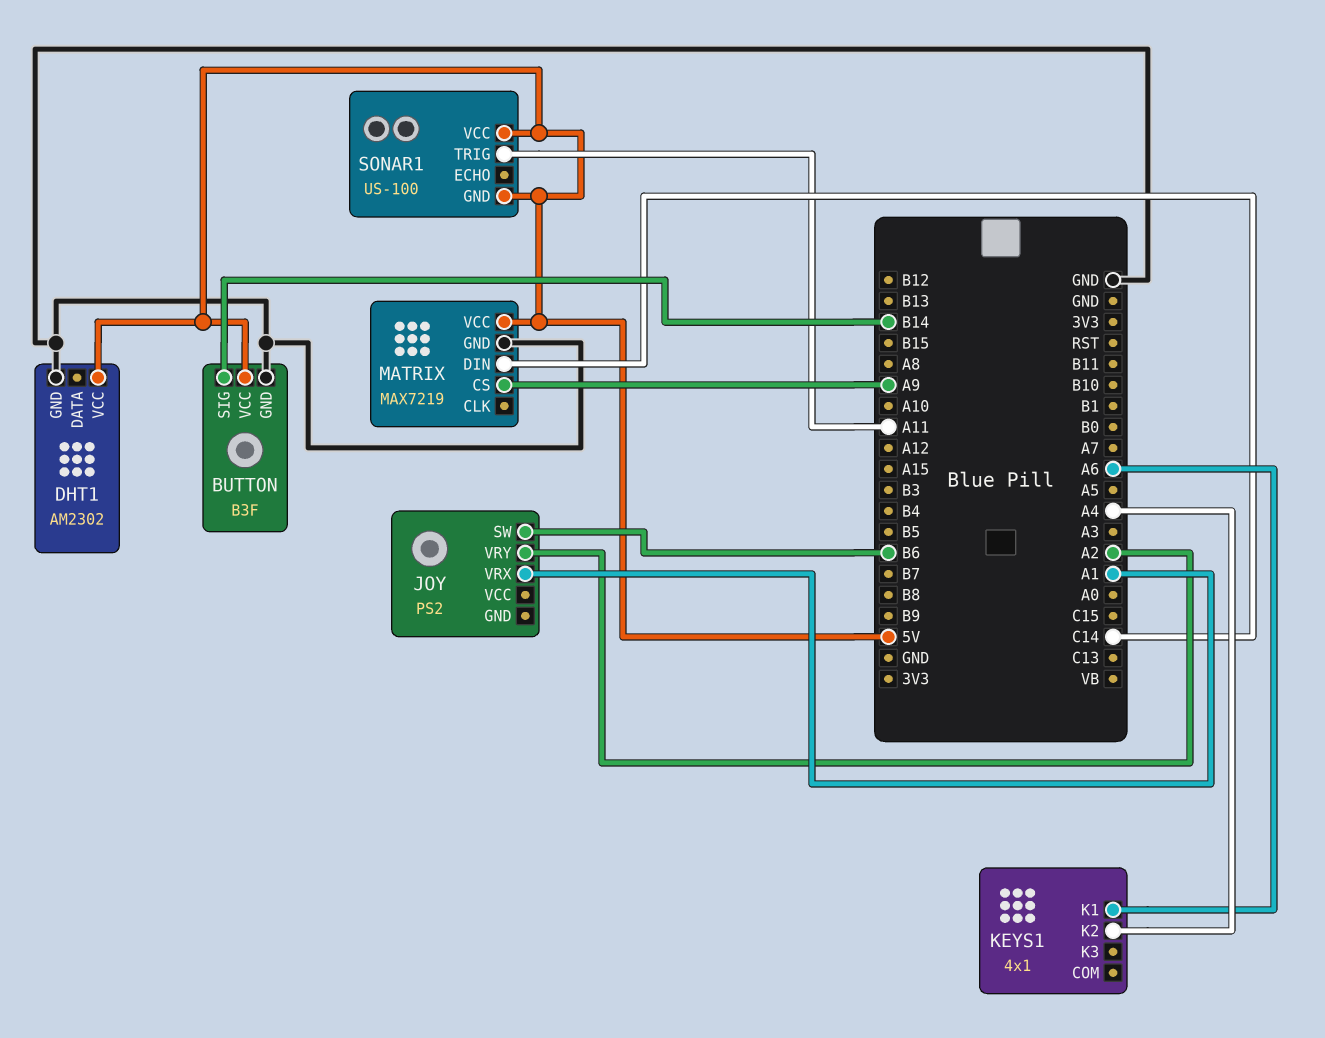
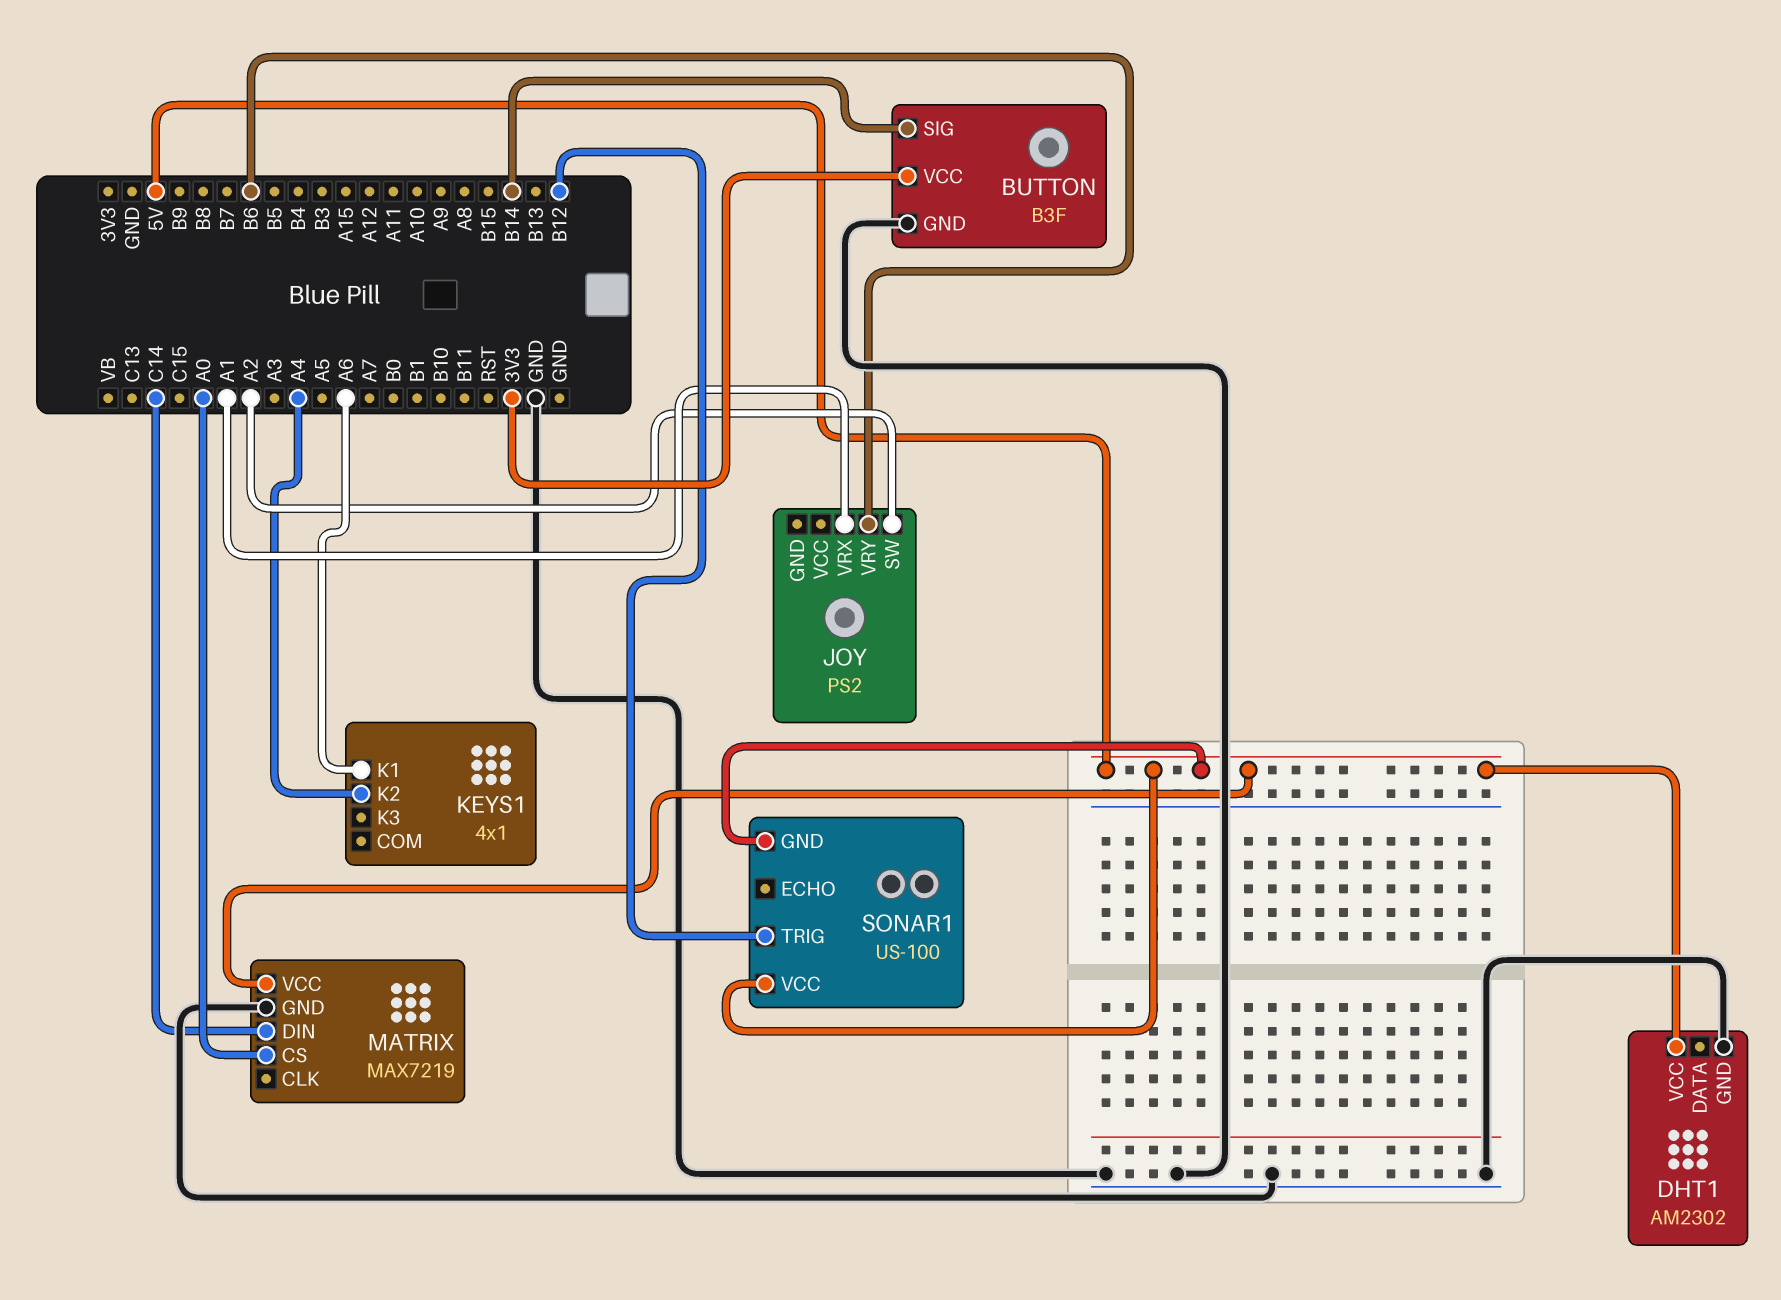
BUTTON pin VCC: 5V -> 3V3
JOY pin SW: B6 -> A2
JOY pin VRY: A2 -> B6
MATRIX pin CS: A9 -> A0
SONAR1 pin TRIG: A11 -> B12

